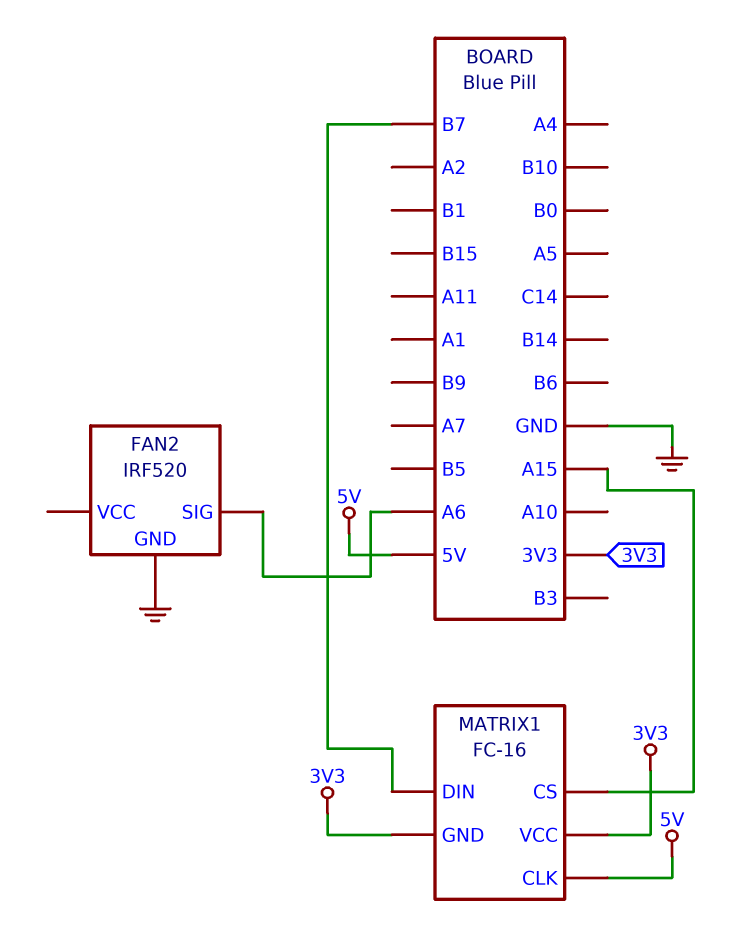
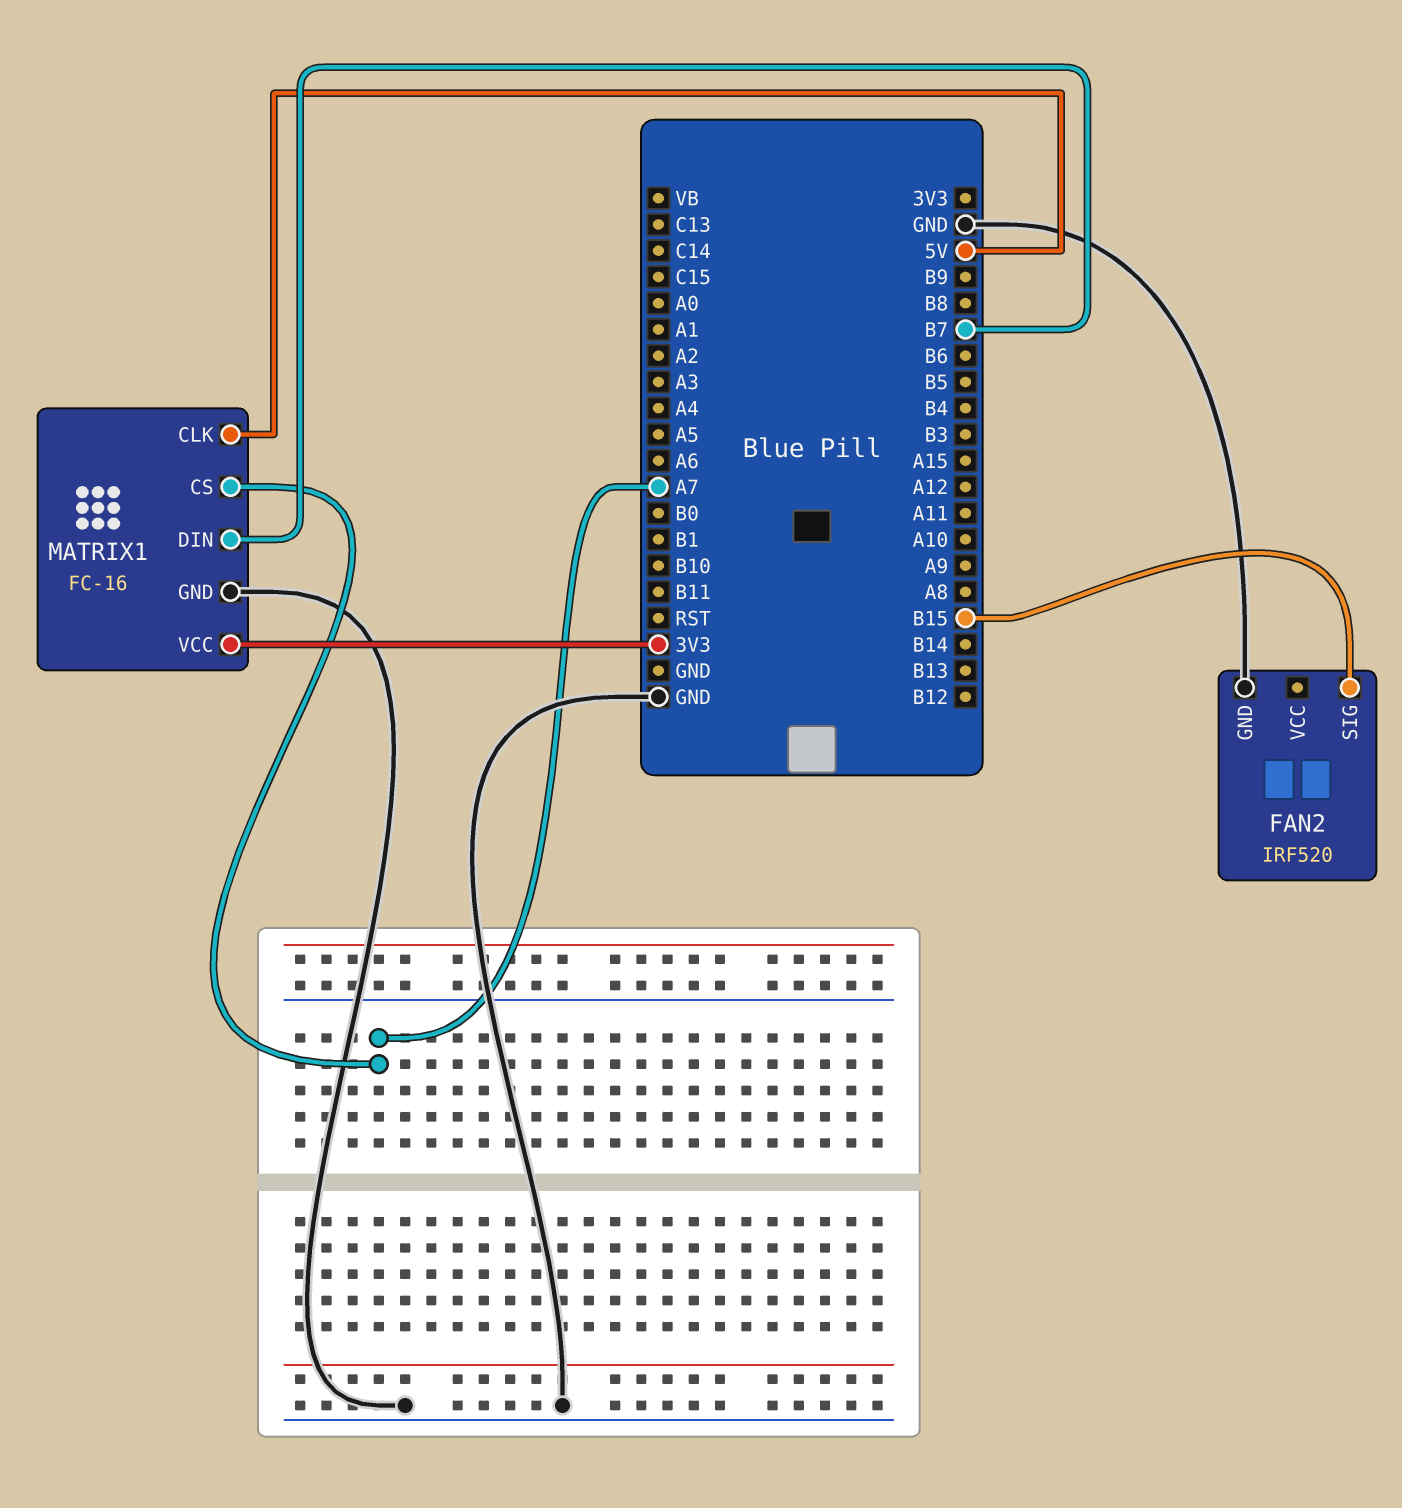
FAN2 pin SIG: A6 -> B15
MATRIX1 pin CS: A15 -> A7
MATRIX1 pin GND: 3V3 -> GND

